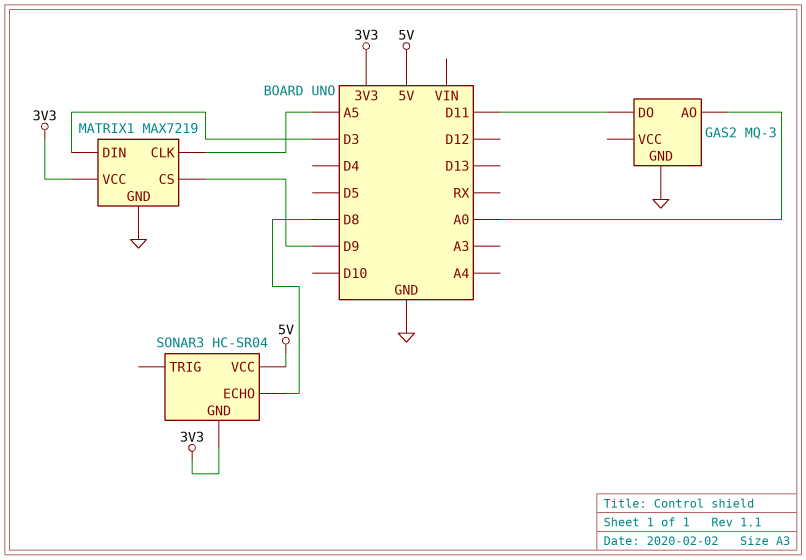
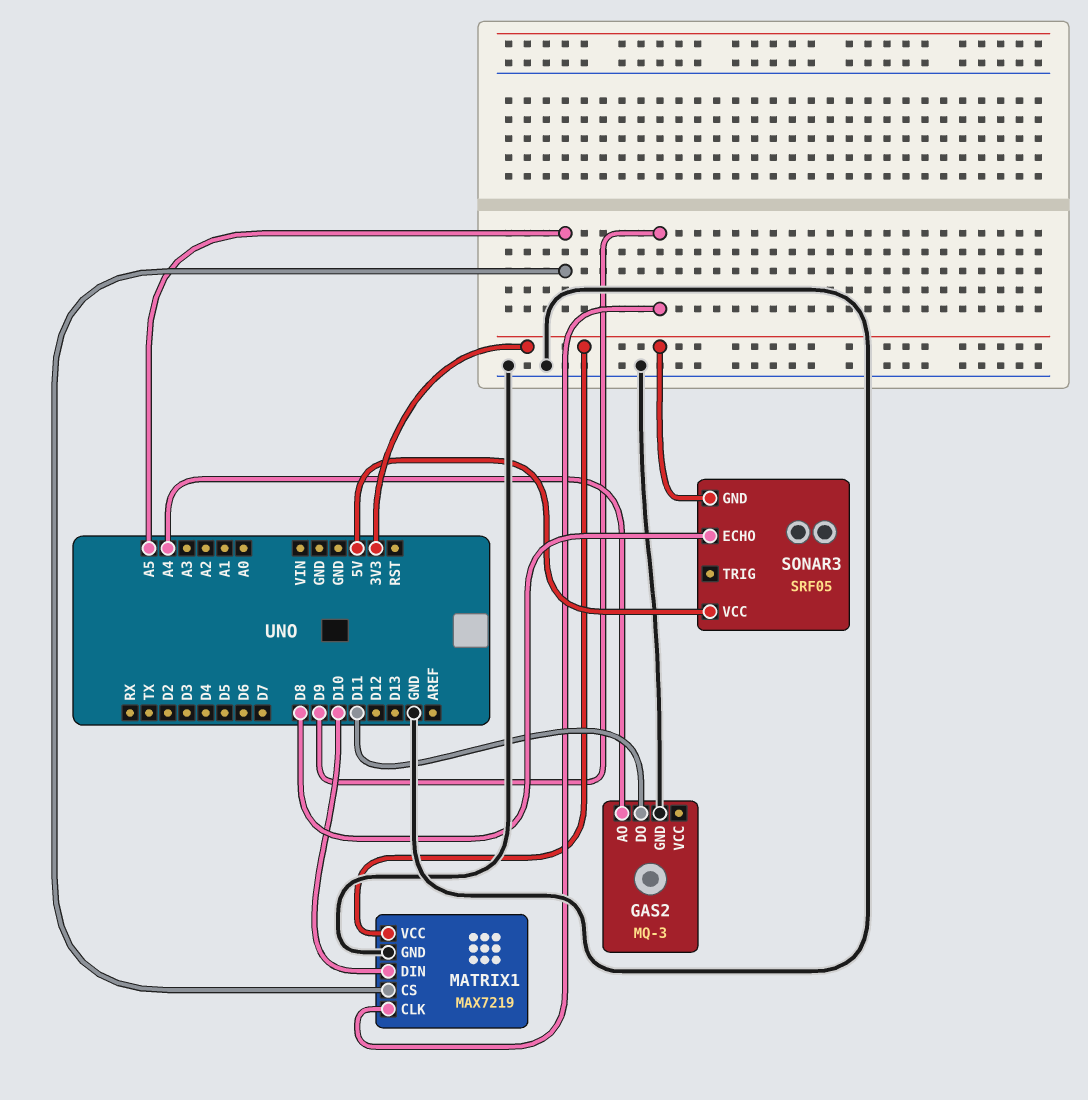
GAS2 pin AO: A0 -> A4
MATRIX1 pin CLK: A5 -> D9
MATRIX1 pin CS: D9 -> A5
MATRIX1 pin DIN: D3 -> D10
SONAR3: HC-SR04 -> SRF05

